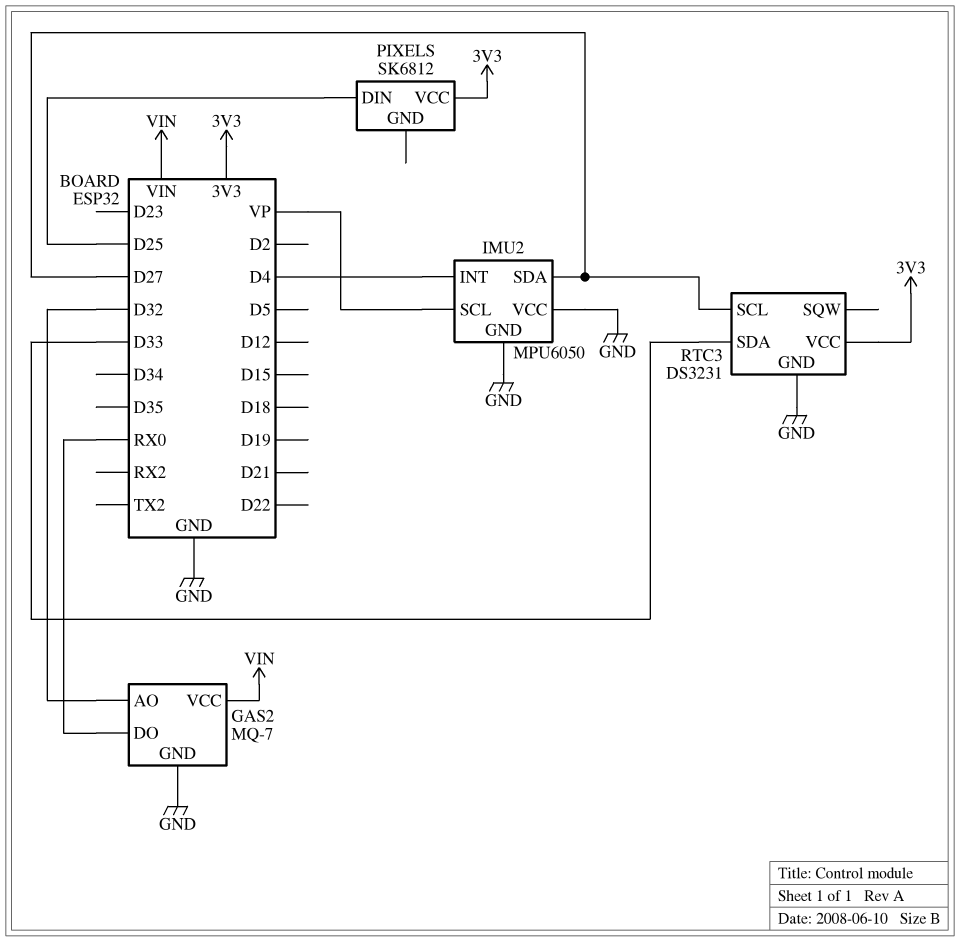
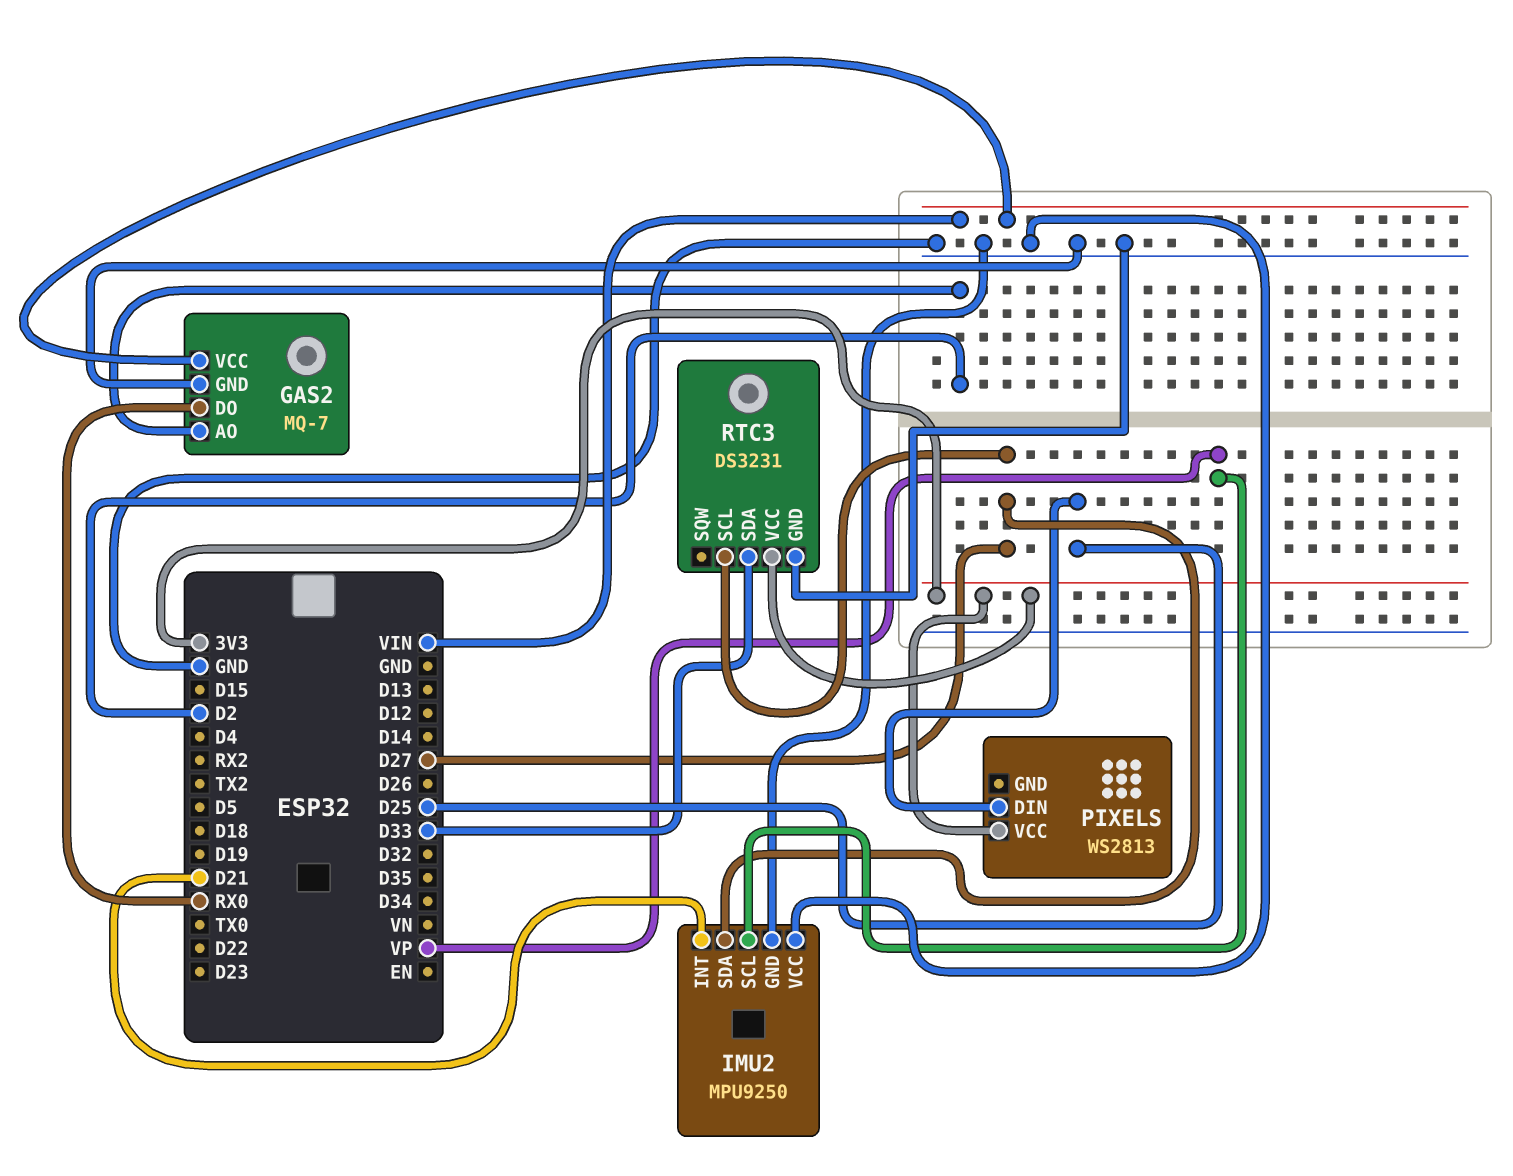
GAS2 pin AO: D32 -> D2
IMU2: MPU6050 -> MPU9250
IMU2 pin INT: D4 -> D21
PIXELS: SK6812 -> WS2813

